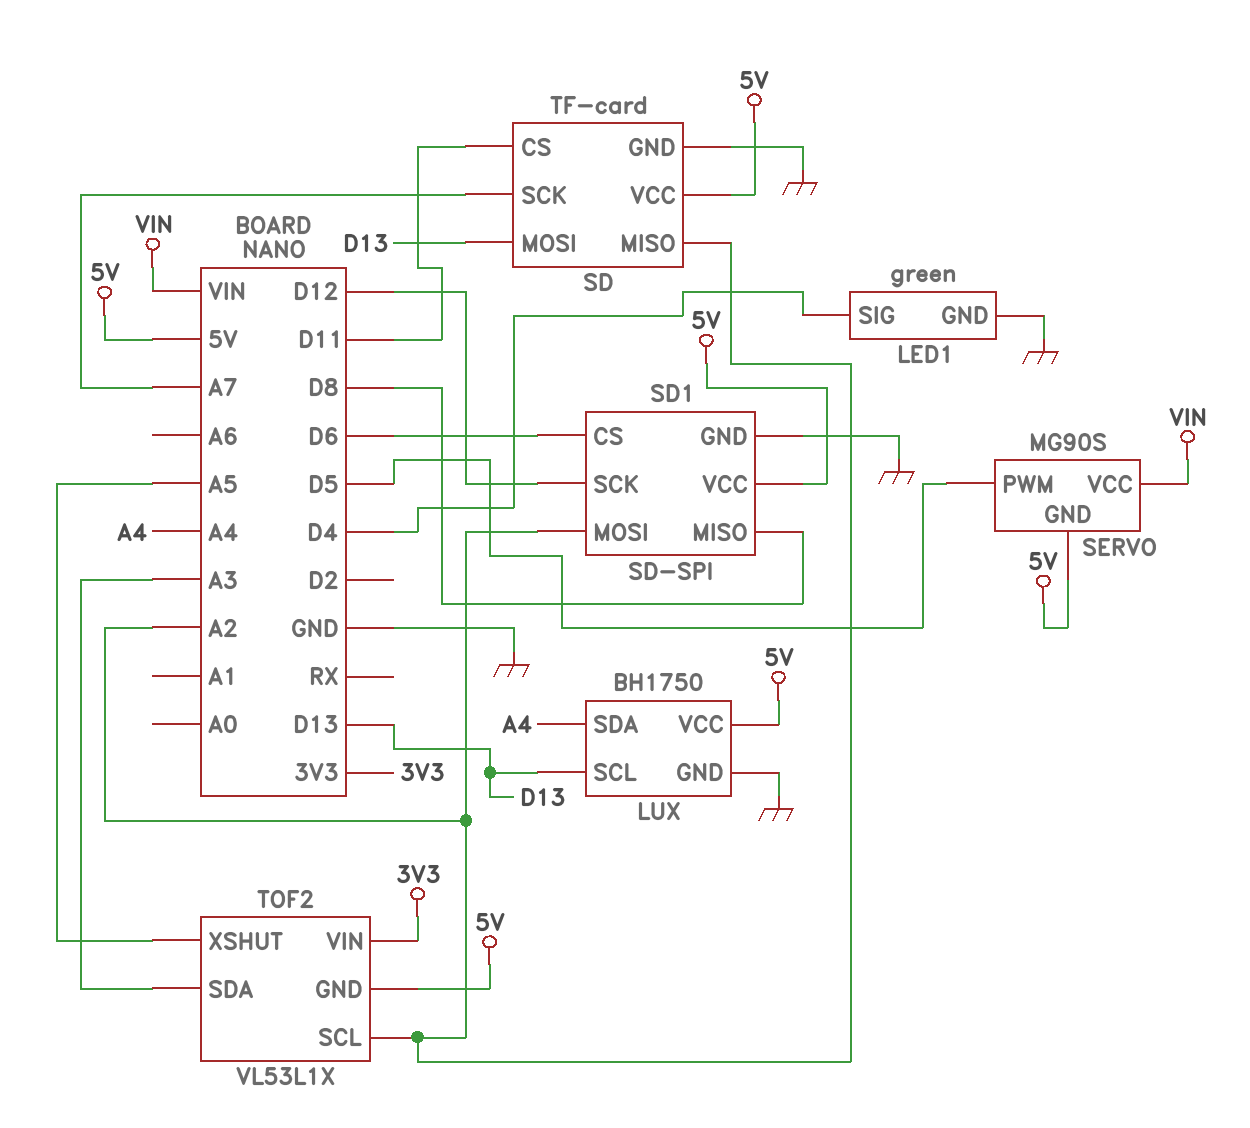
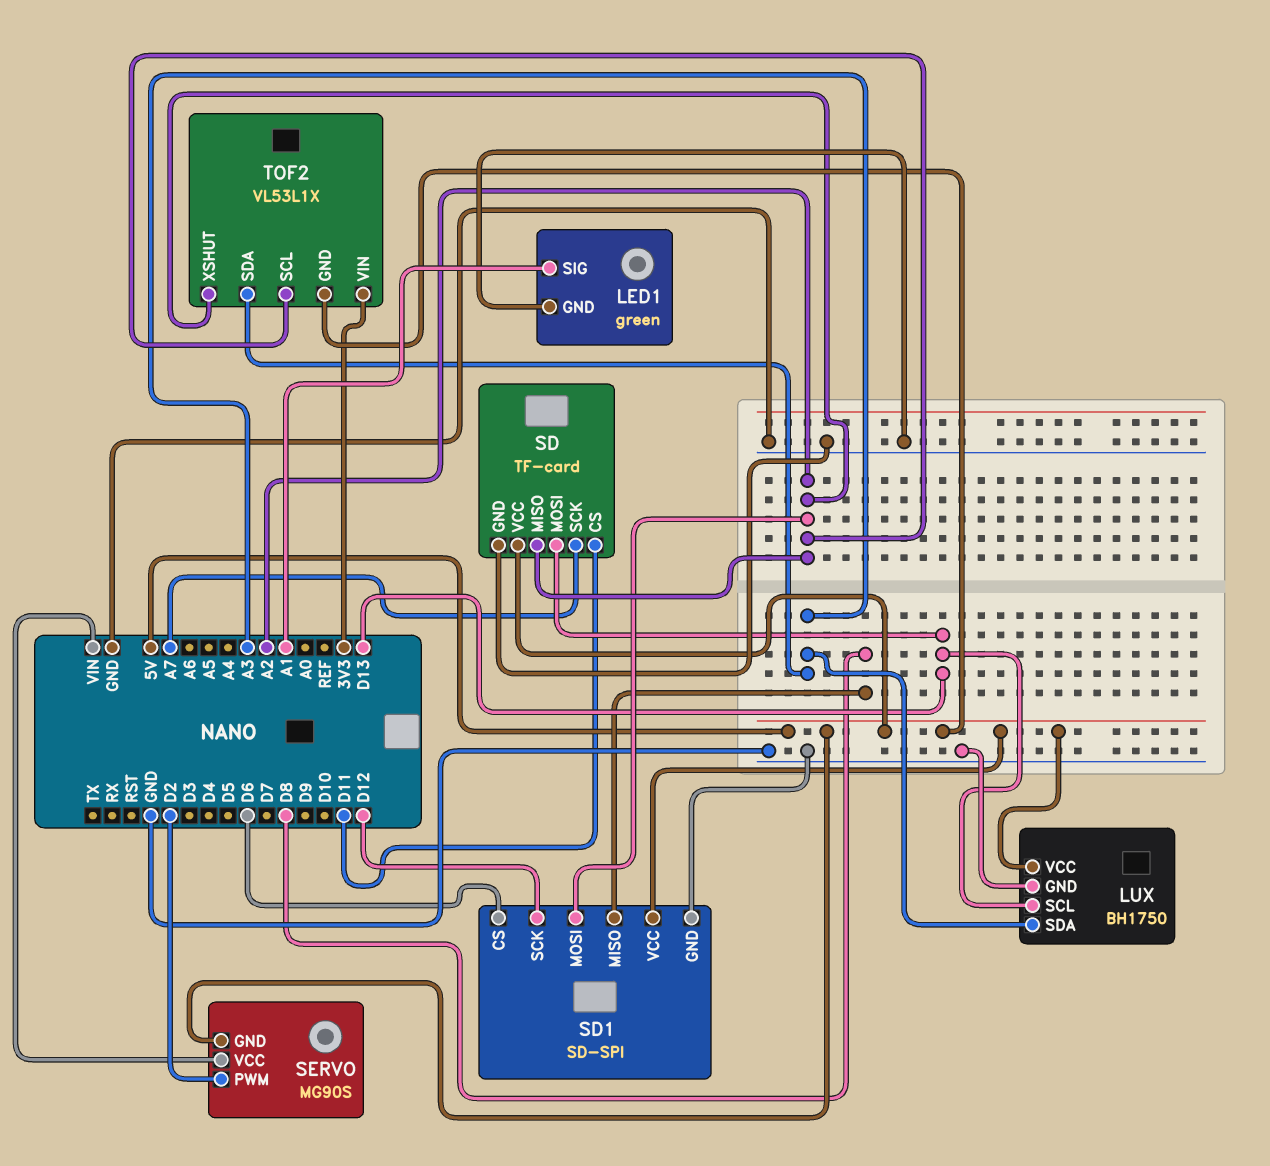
LED1 pin SIG: D4 -> A1
LUX pin SDA: A4 -> A3
SERVO pin PWM: D5 -> D2
TOF2 pin XSHUT: A5 -> A2

